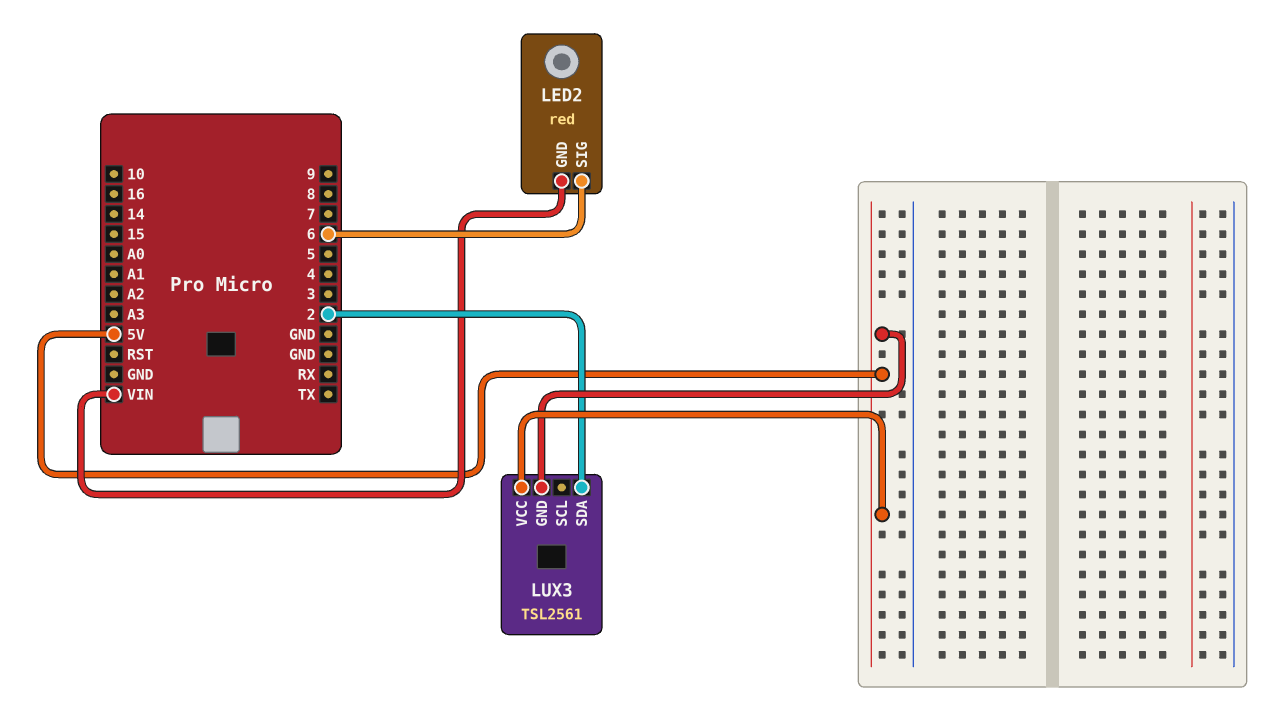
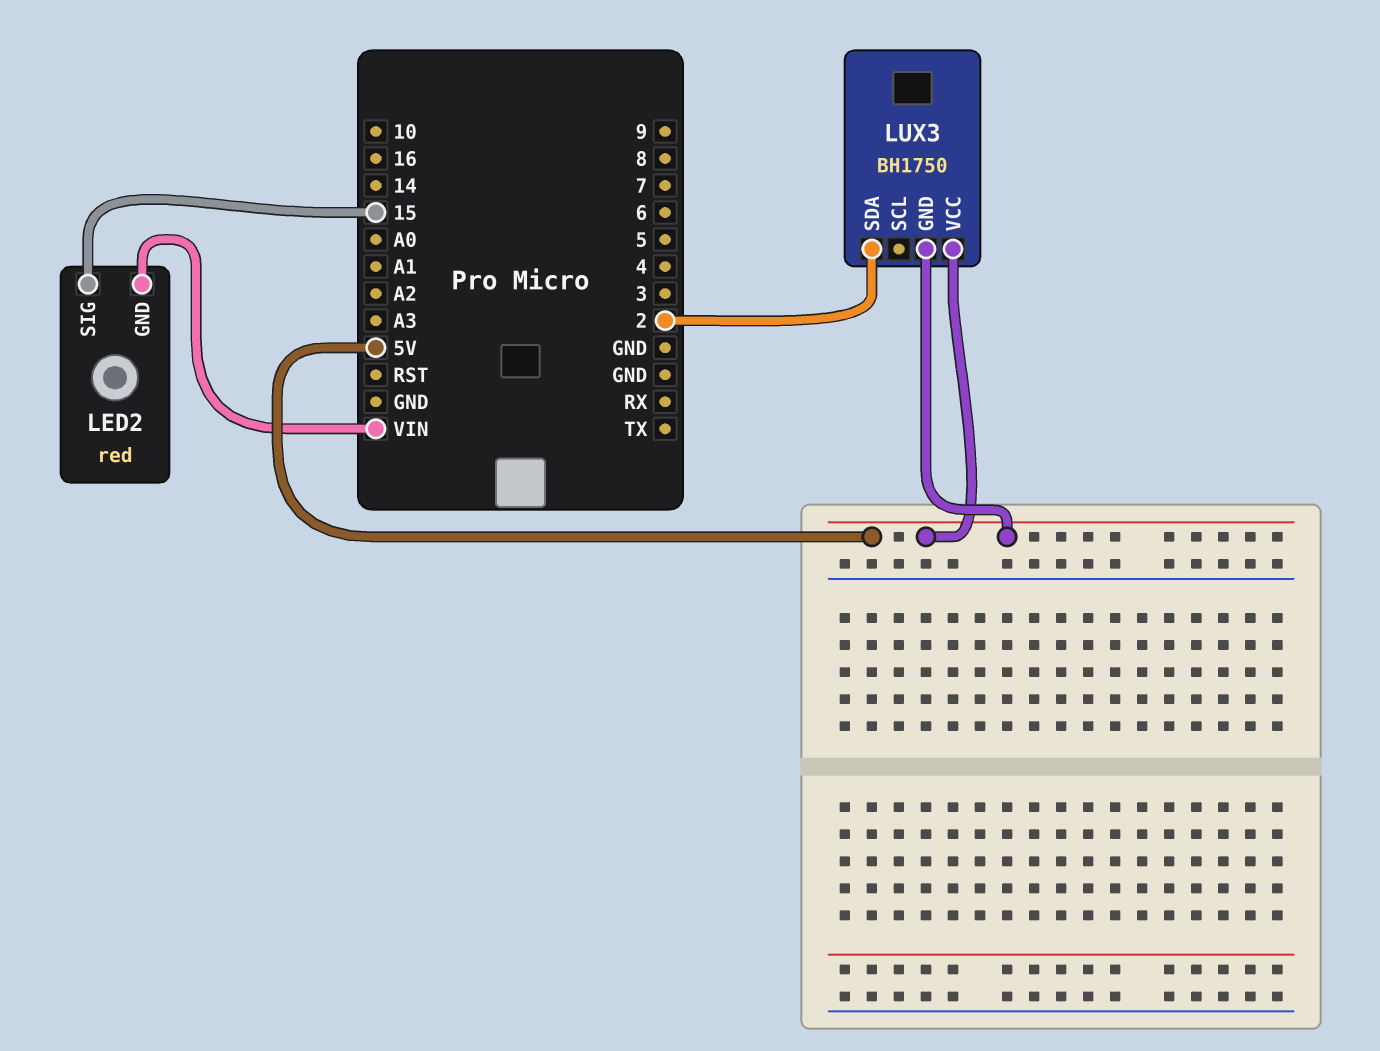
LED2 pin SIG: 6 -> 15
LUX3: TSL2561 -> BH1750

